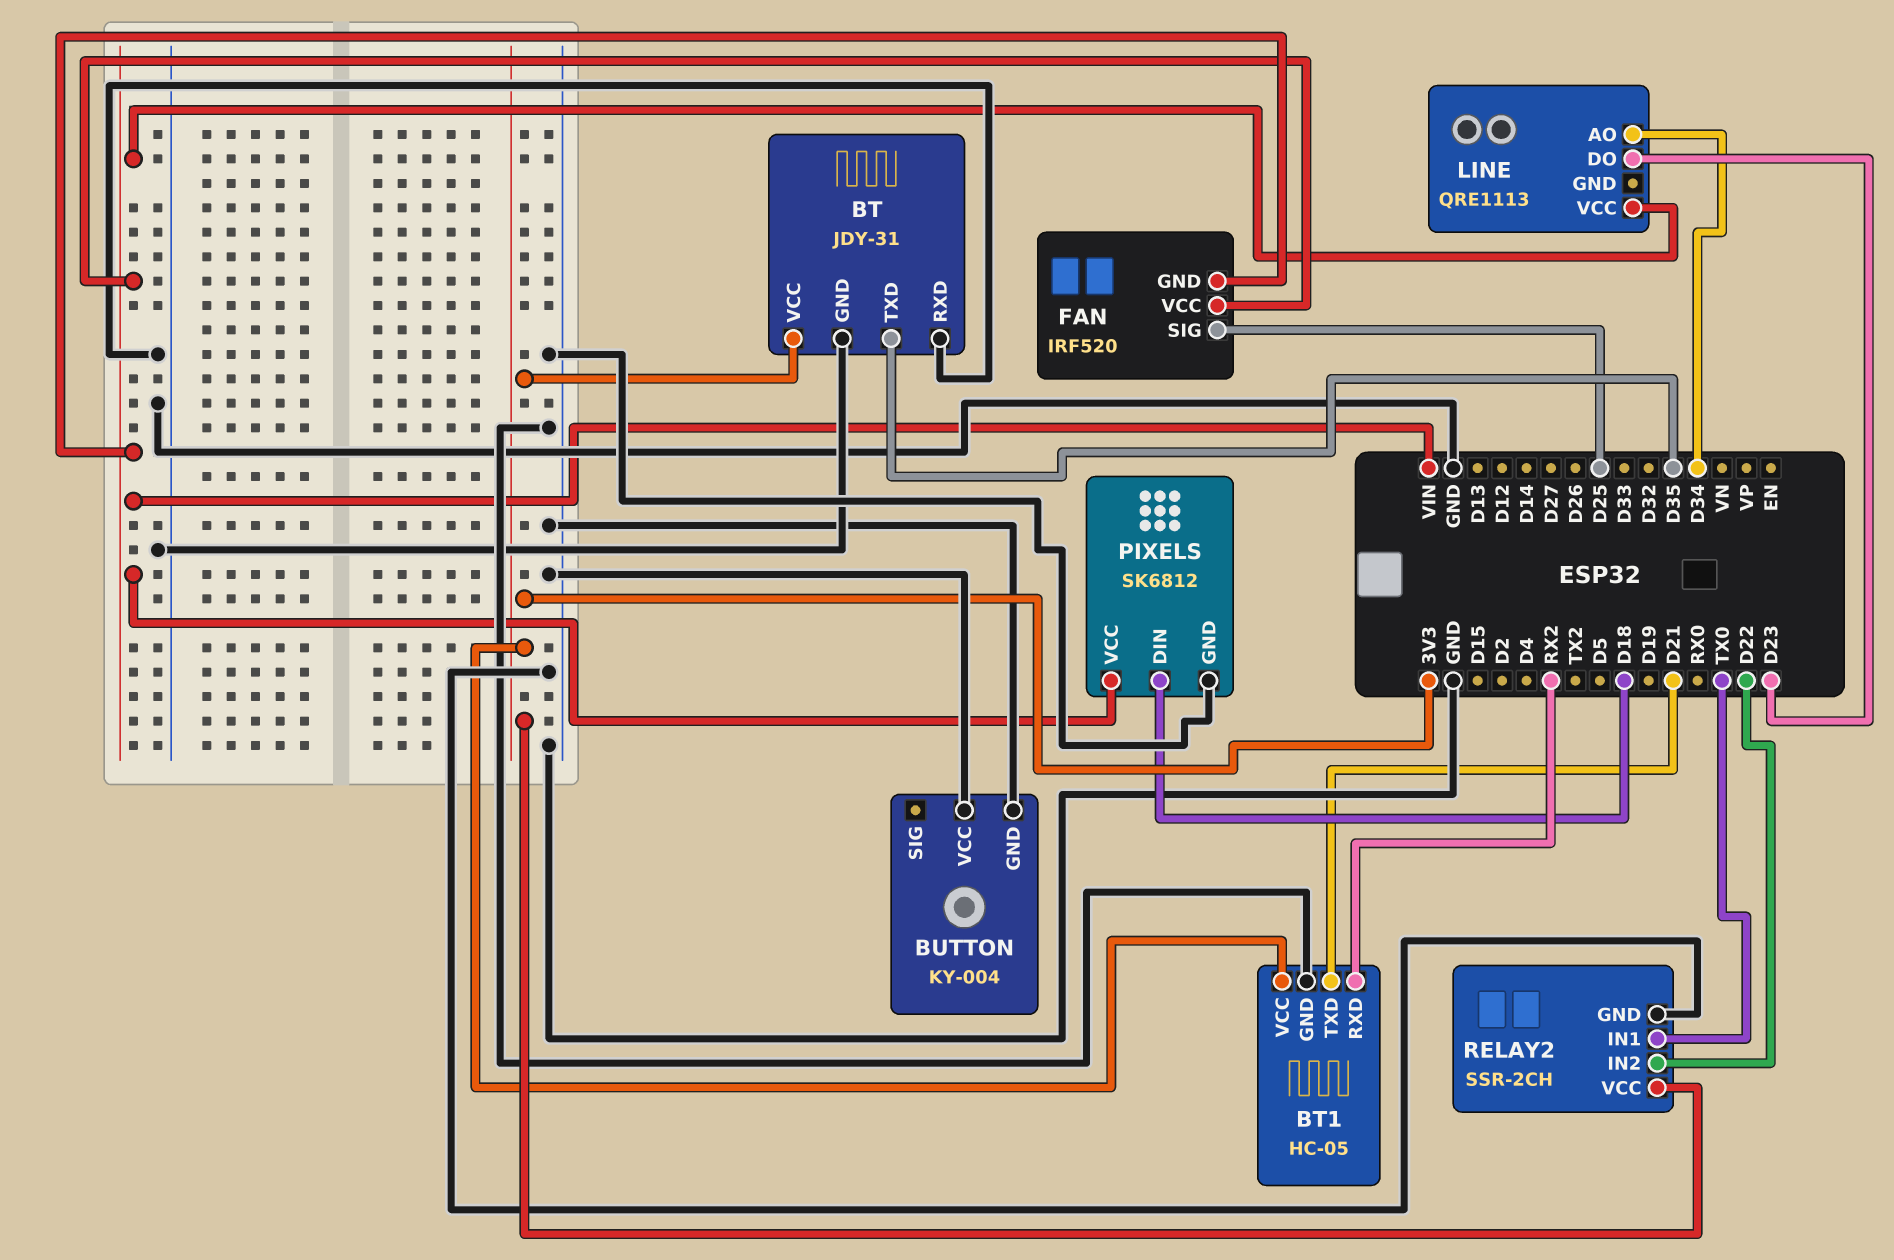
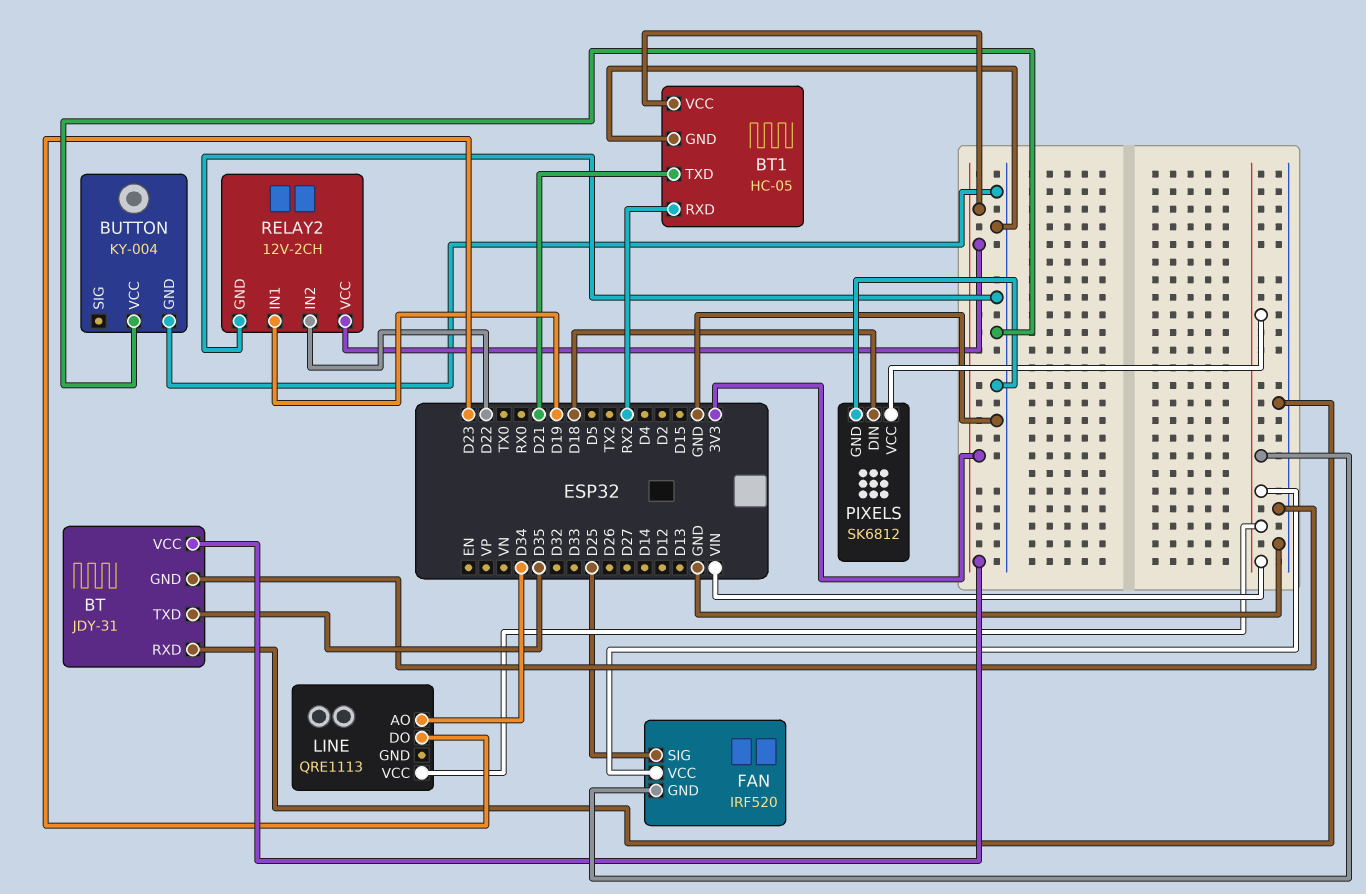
RELAY2: SSR-2CH -> 12V-2CH
RELAY2 pin IN1: TX0 -> D19

